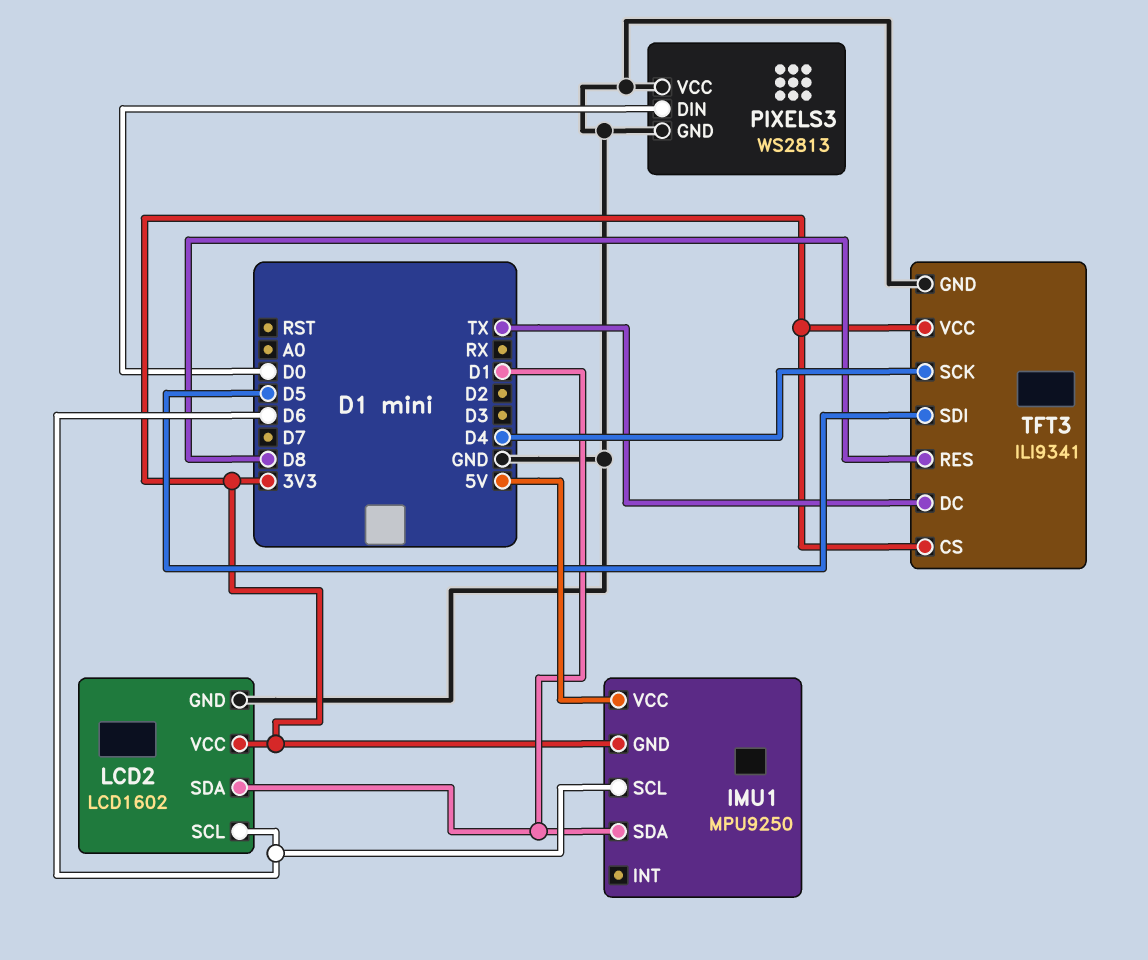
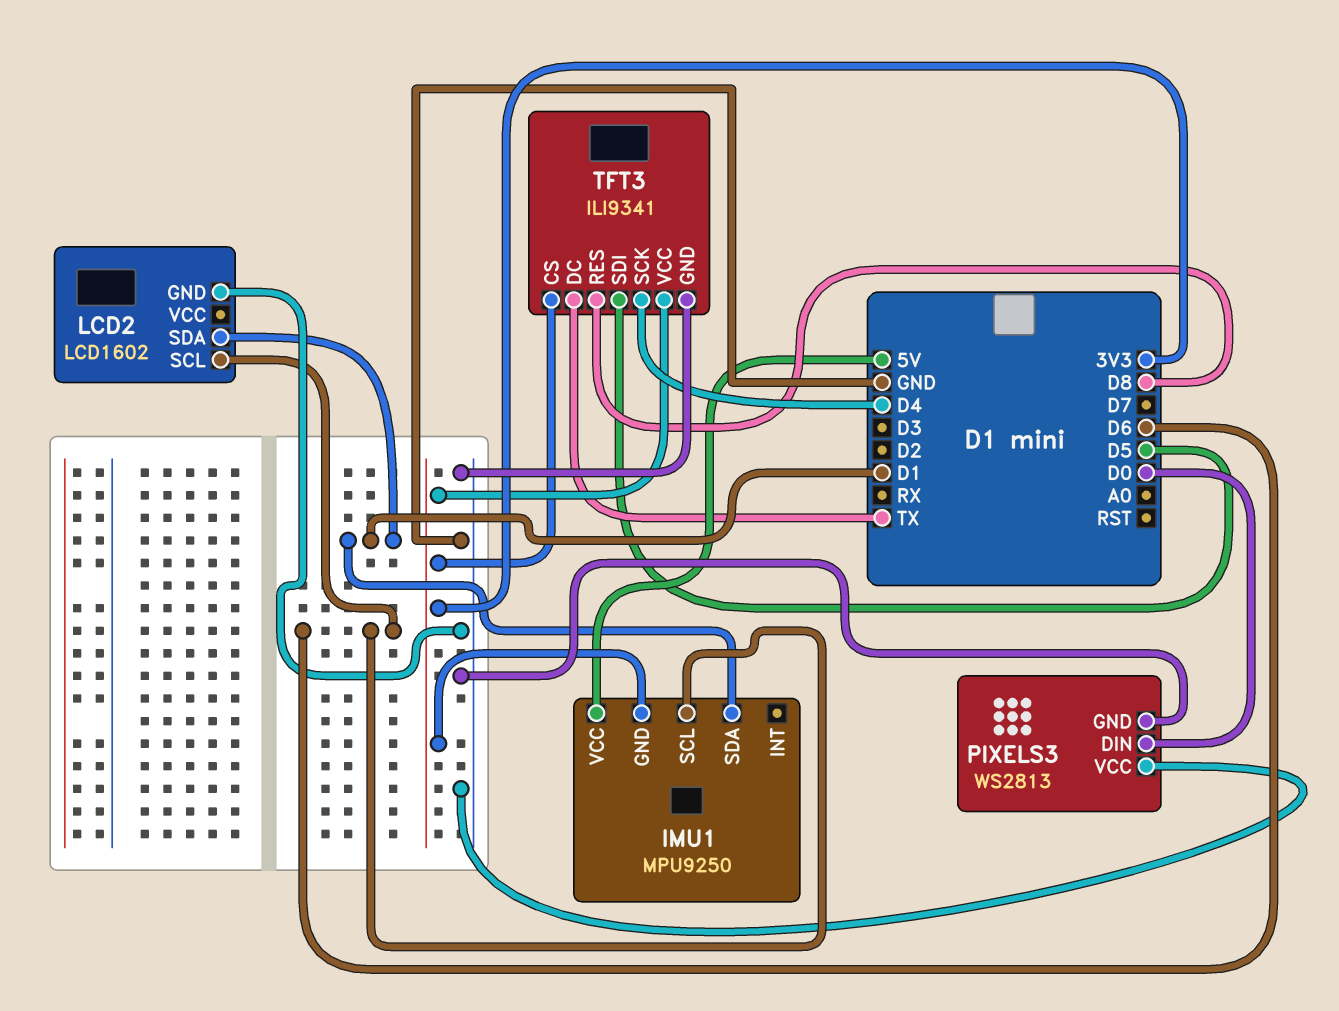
LCD2 pin VCC: 3V3 -> none

